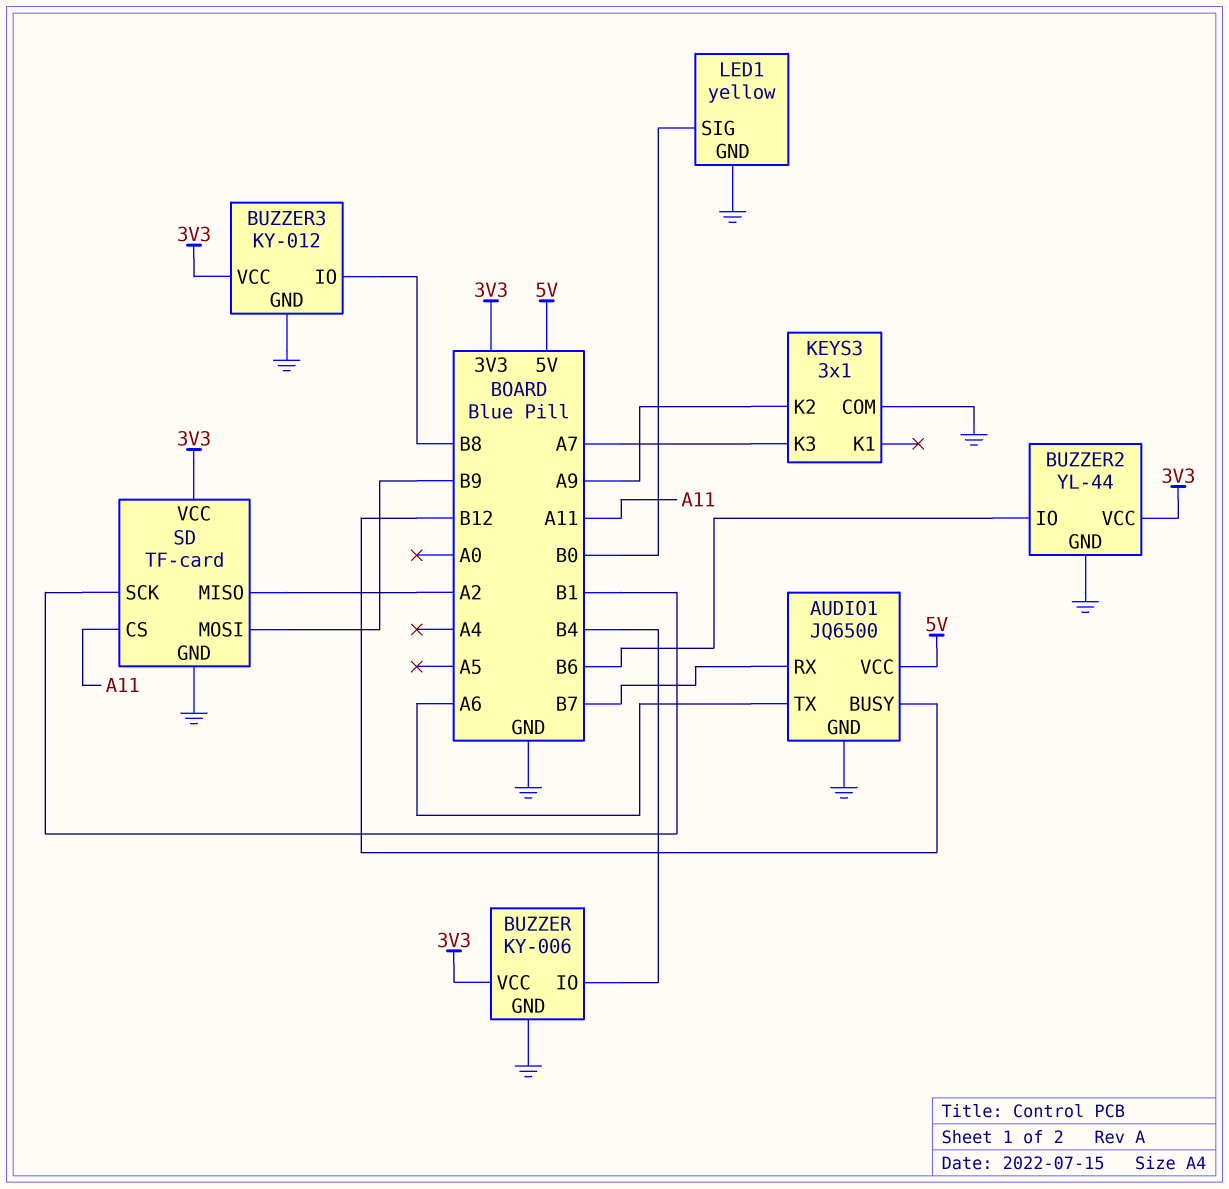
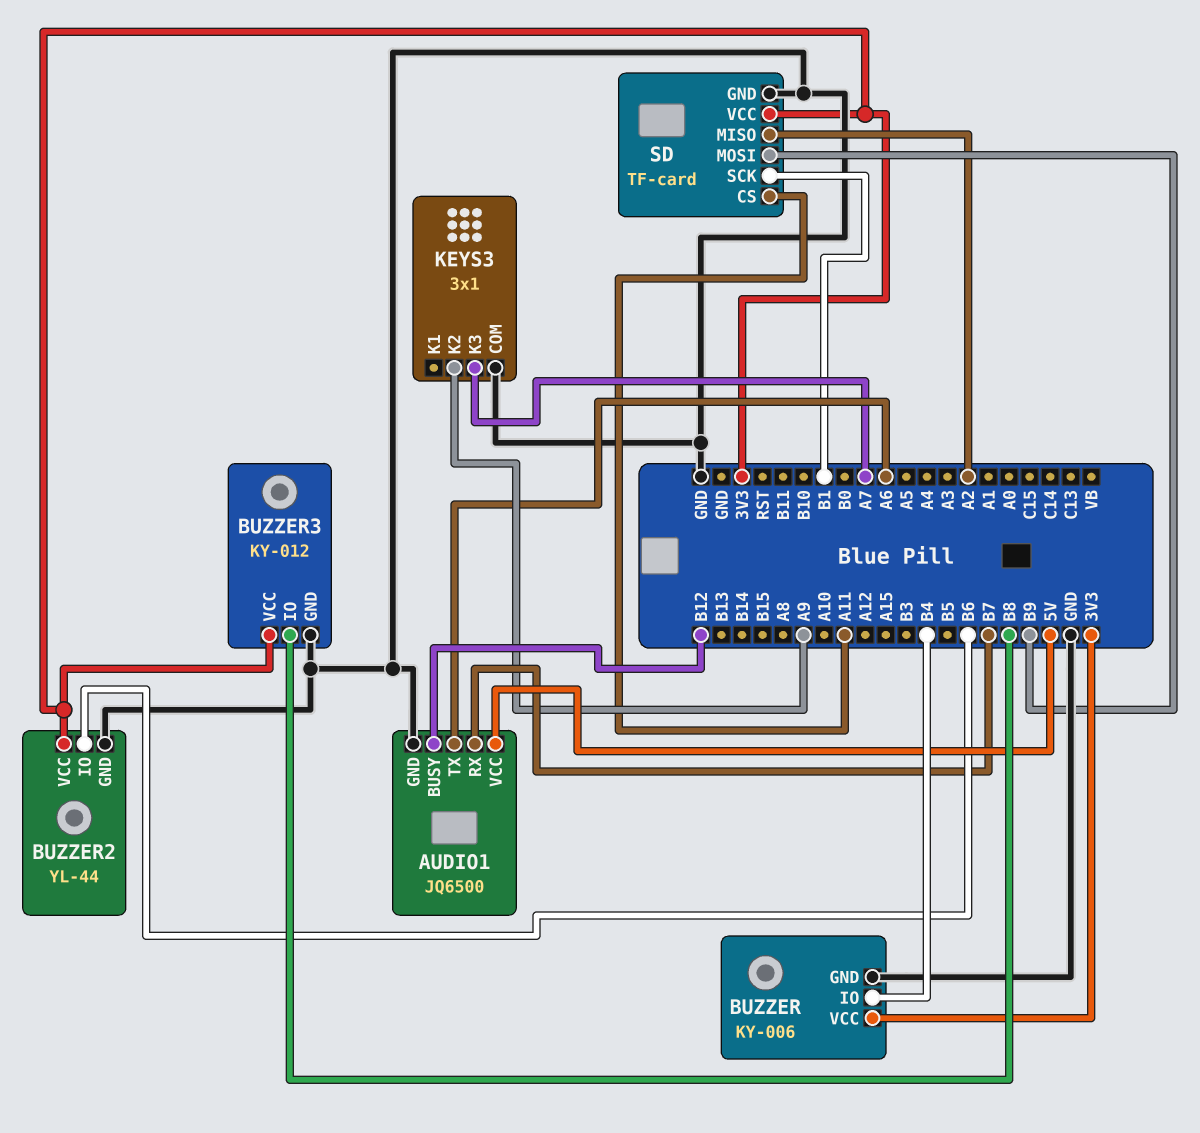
LED1: yellow -> none
LED1 pin GND: GND -> none
LED1 pin SIG: B0 -> none

